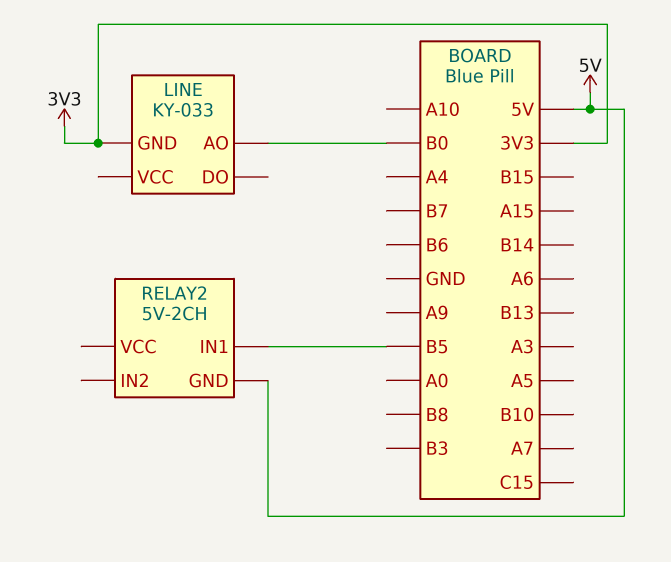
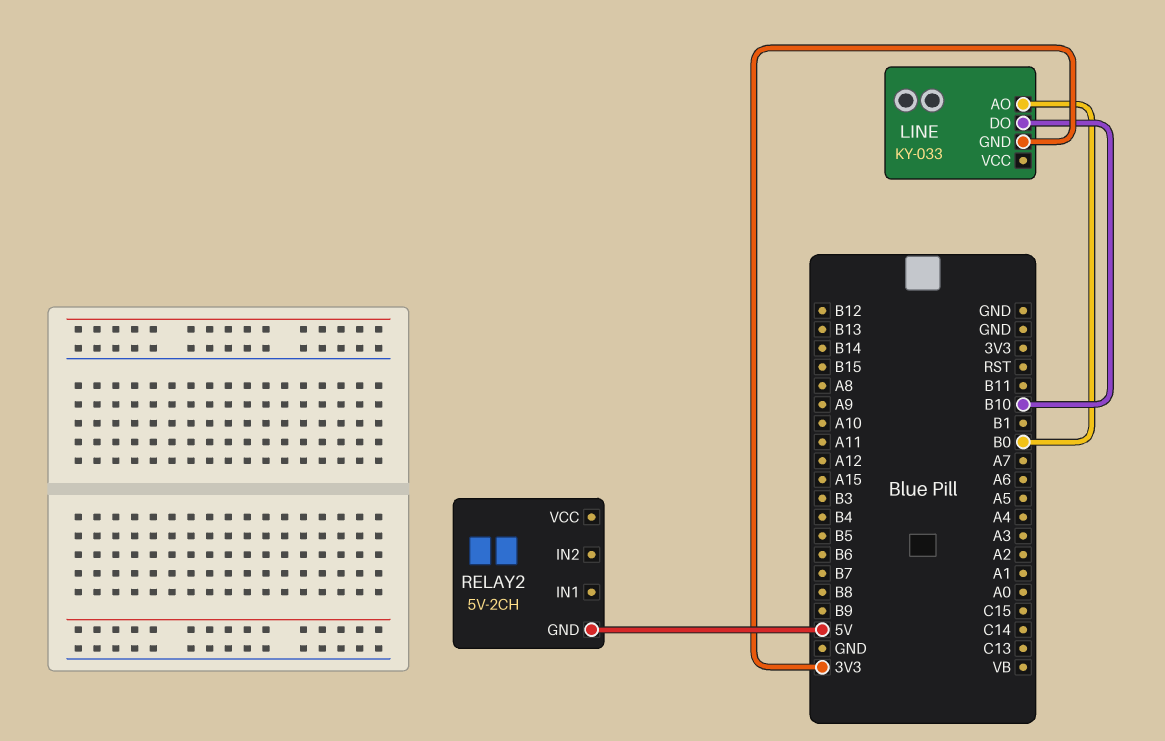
LINE pin DO: none -> B10
RELAY2 pin IN1: B5 -> none

